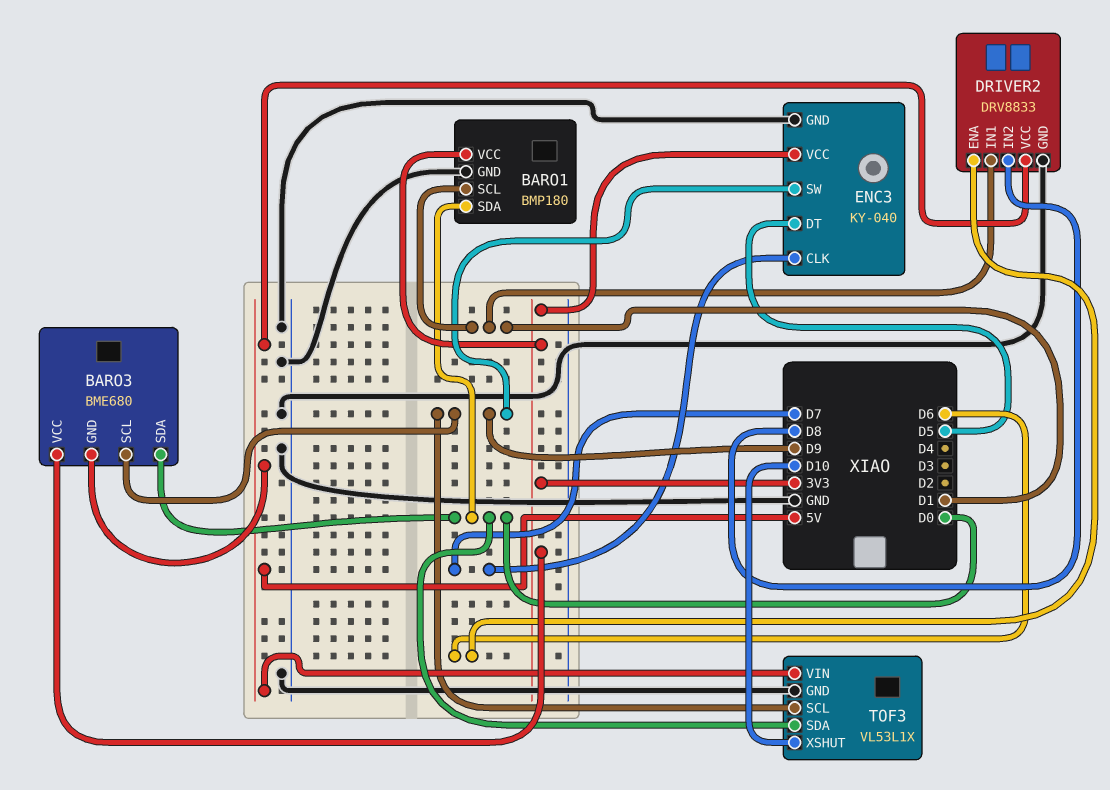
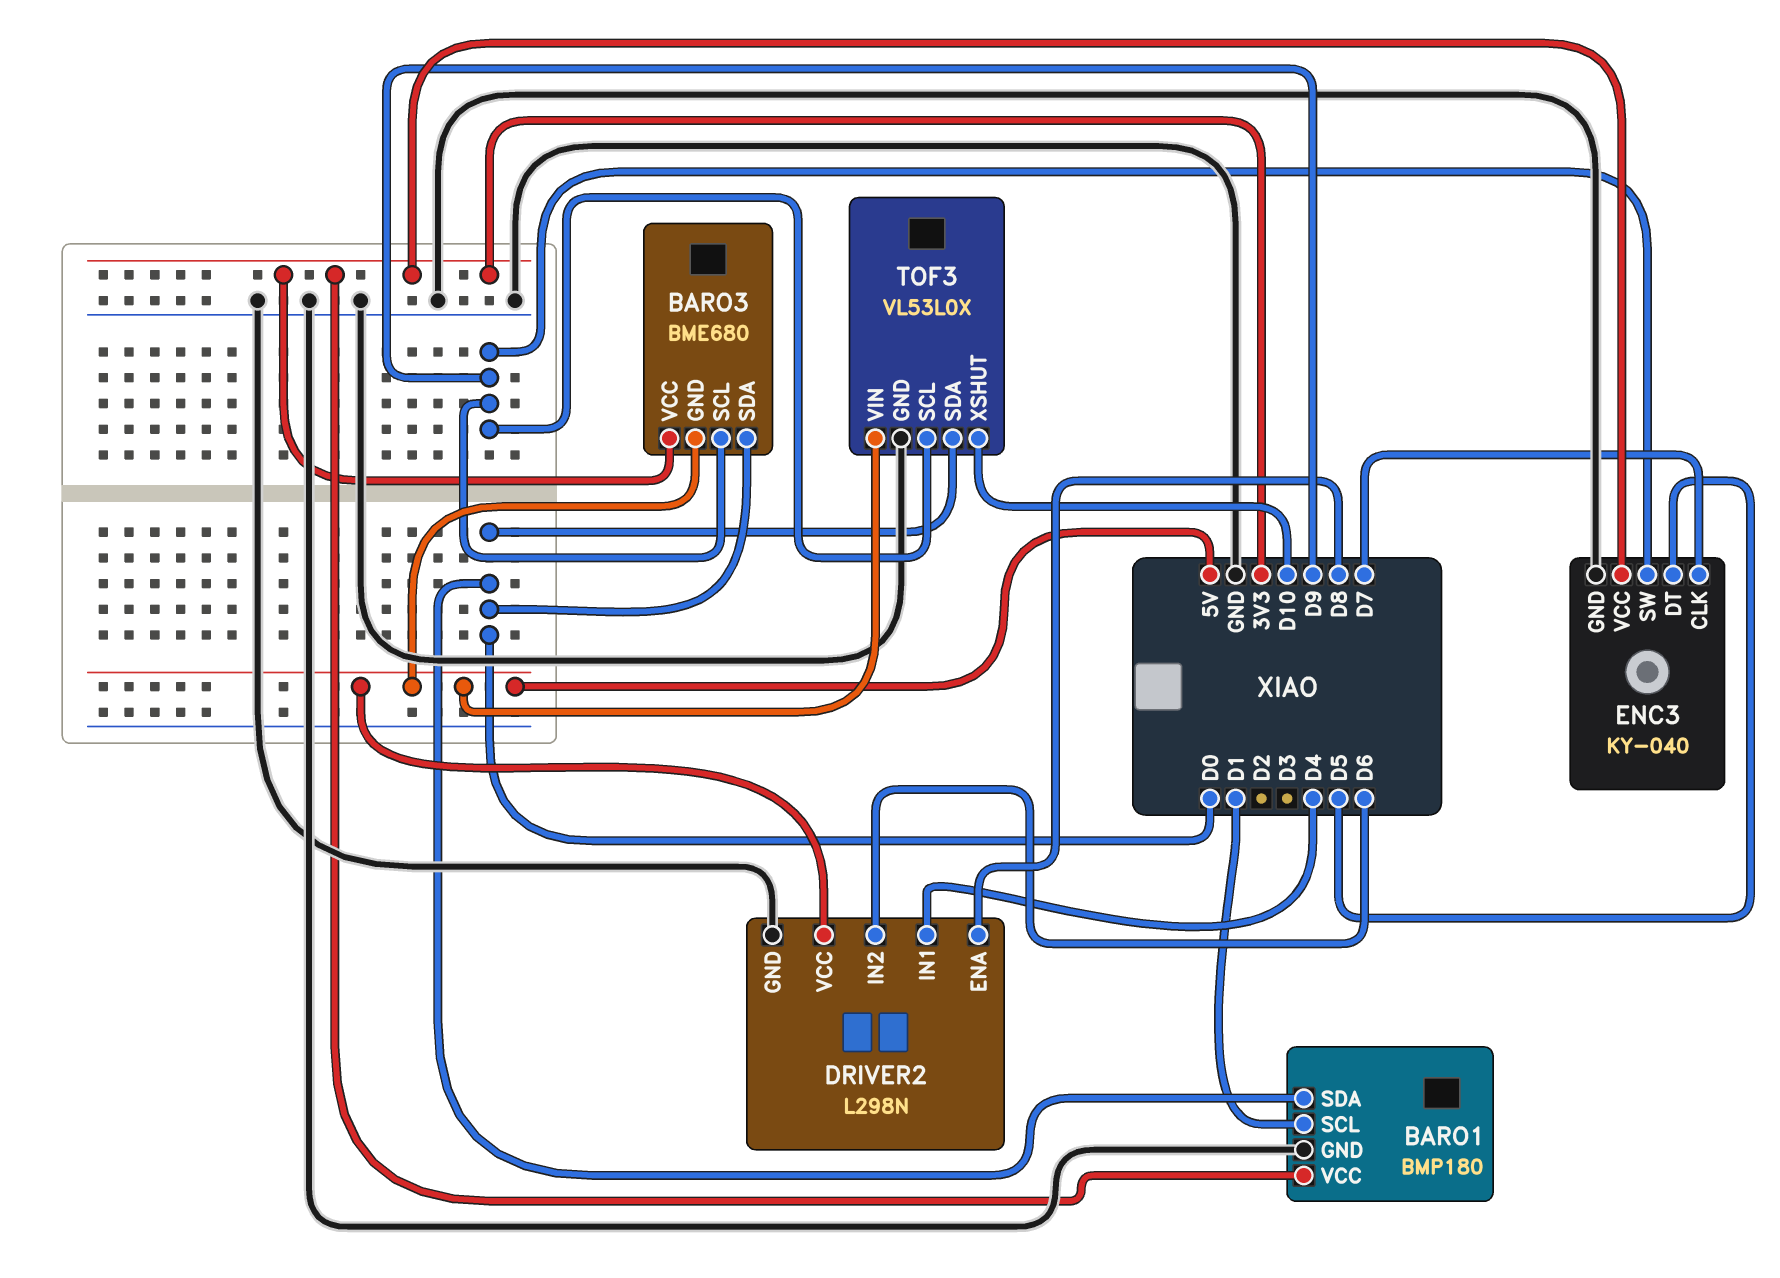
DRIVER2: DRV8833 -> L298N
DRIVER2 pin ENA: D6 -> D8
DRIVER2 pin IN1: D1 -> D4
DRIVER2 pin IN2: D8 -> D6
TOF3: VL53L1X -> VL53L0X

